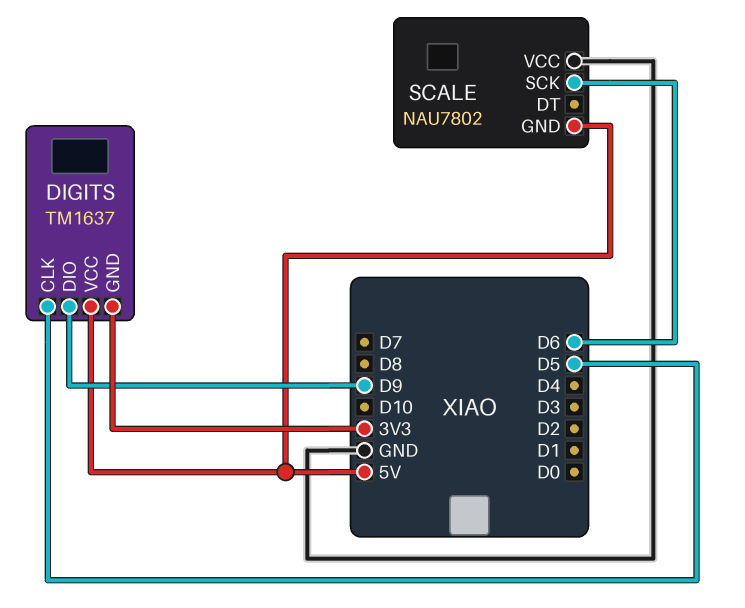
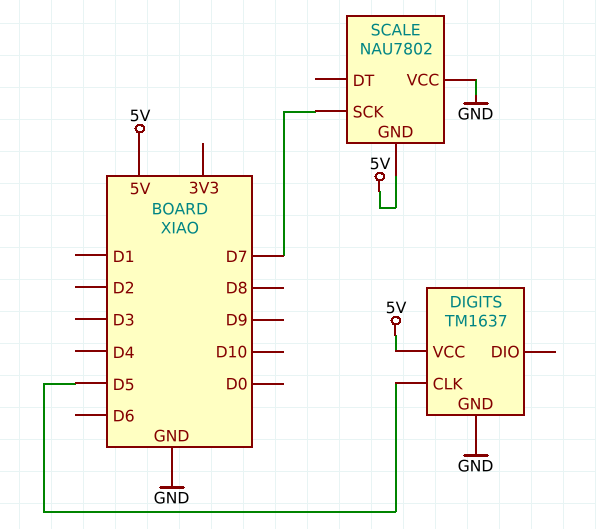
DIGITS pin DIO: D9 -> none
DIGITS pin GND: 3V3 -> GND
SCALE pin SCK: D6 -> D7

